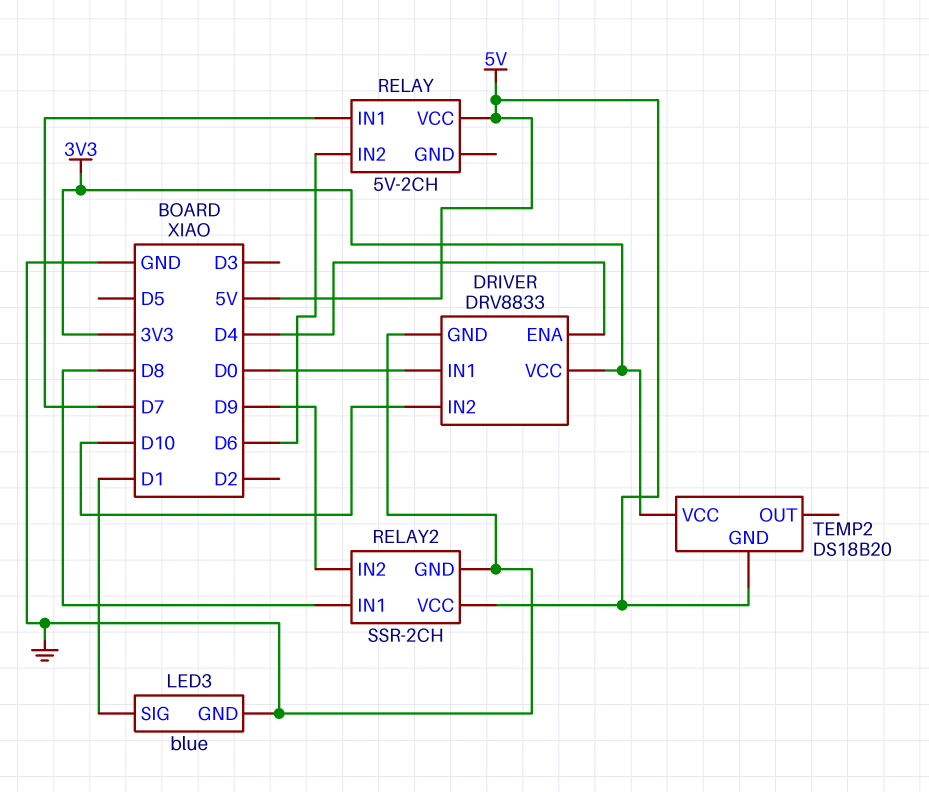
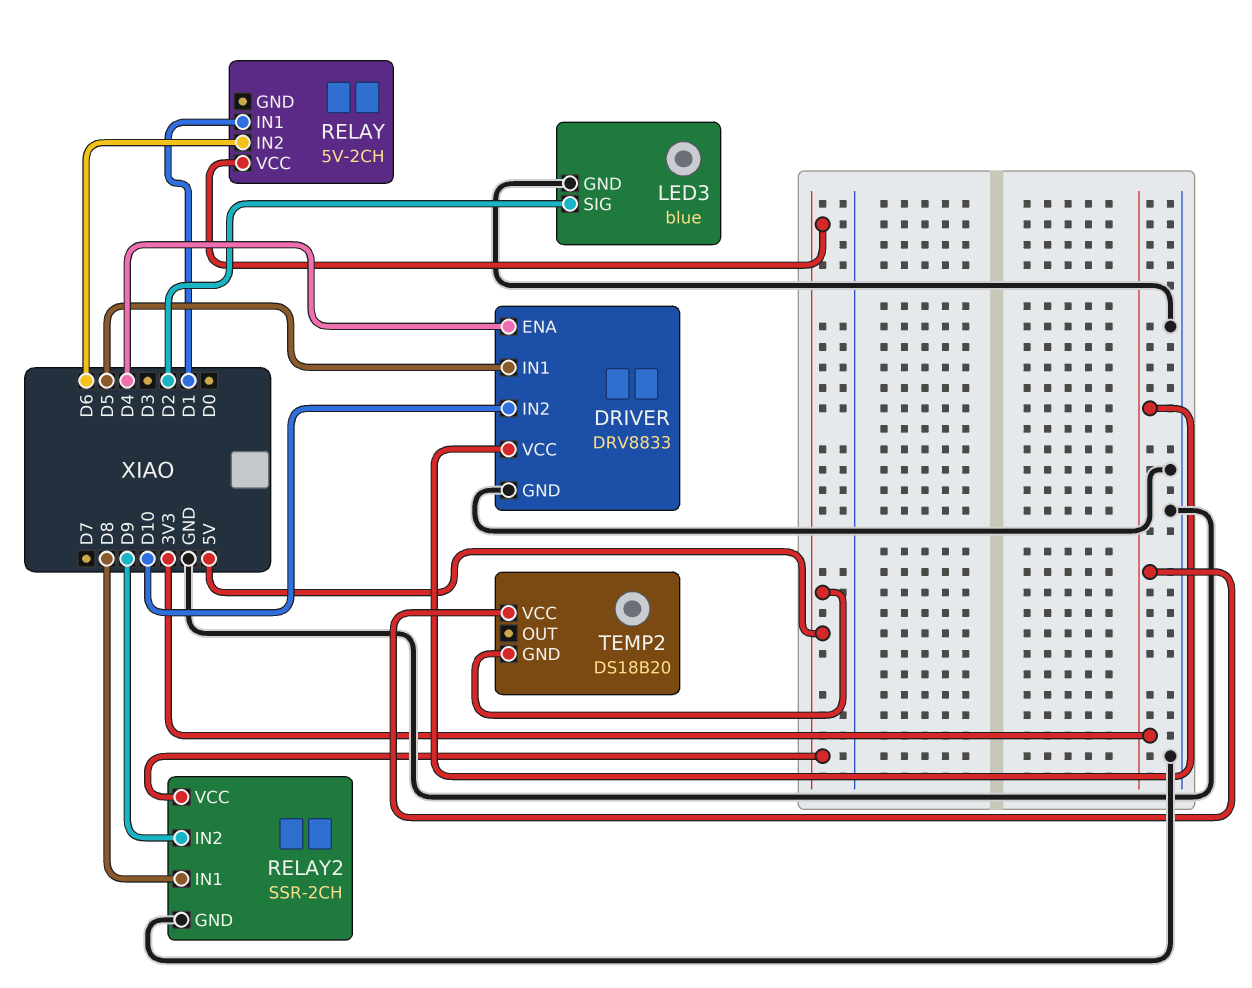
DRIVER pin IN1: D0 -> D5
LED3 pin SIG: D1 -> D2
RELAY pin IN1: D7 -> D1

